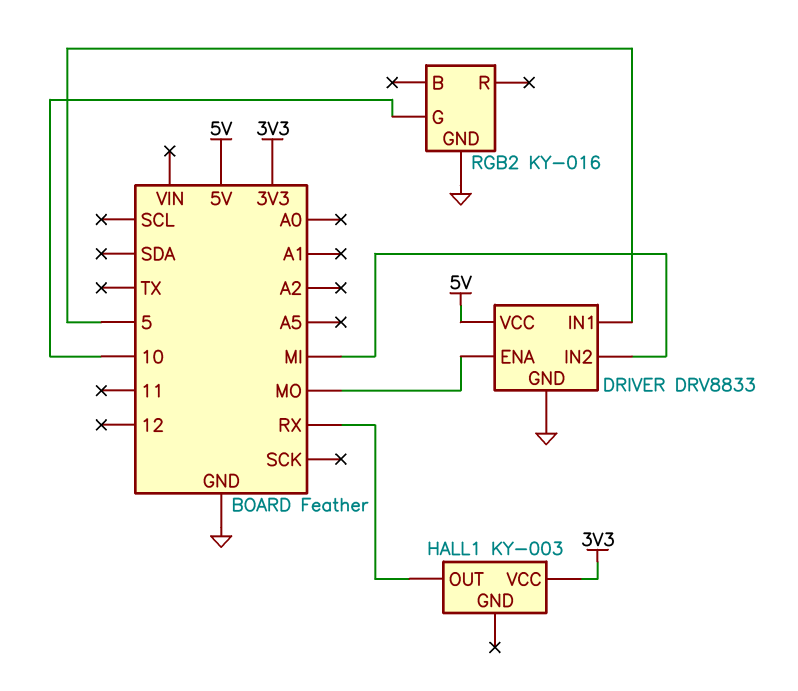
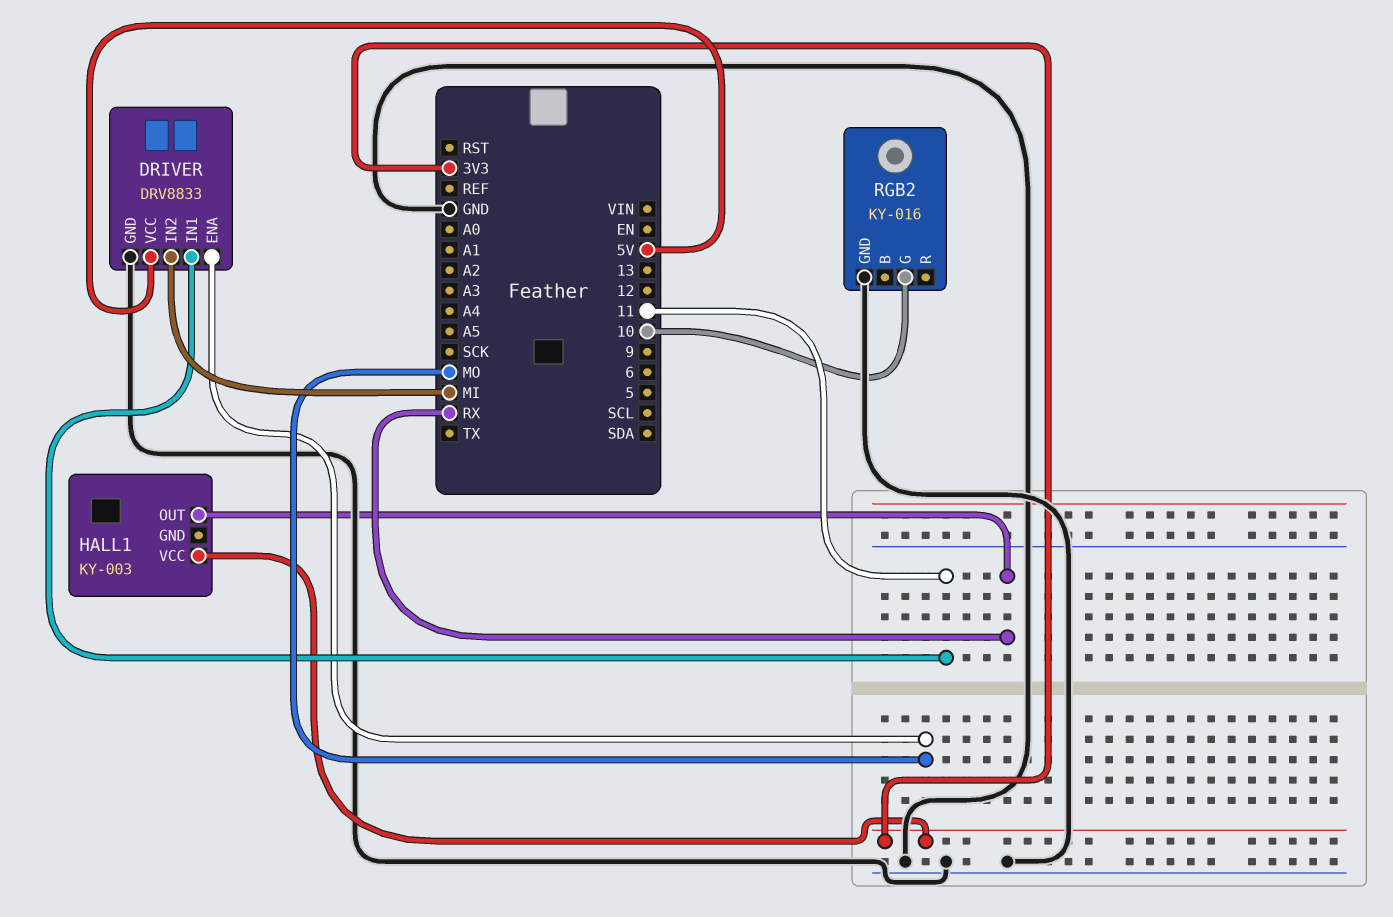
DRIVER pin IN1: 5 -> 11

